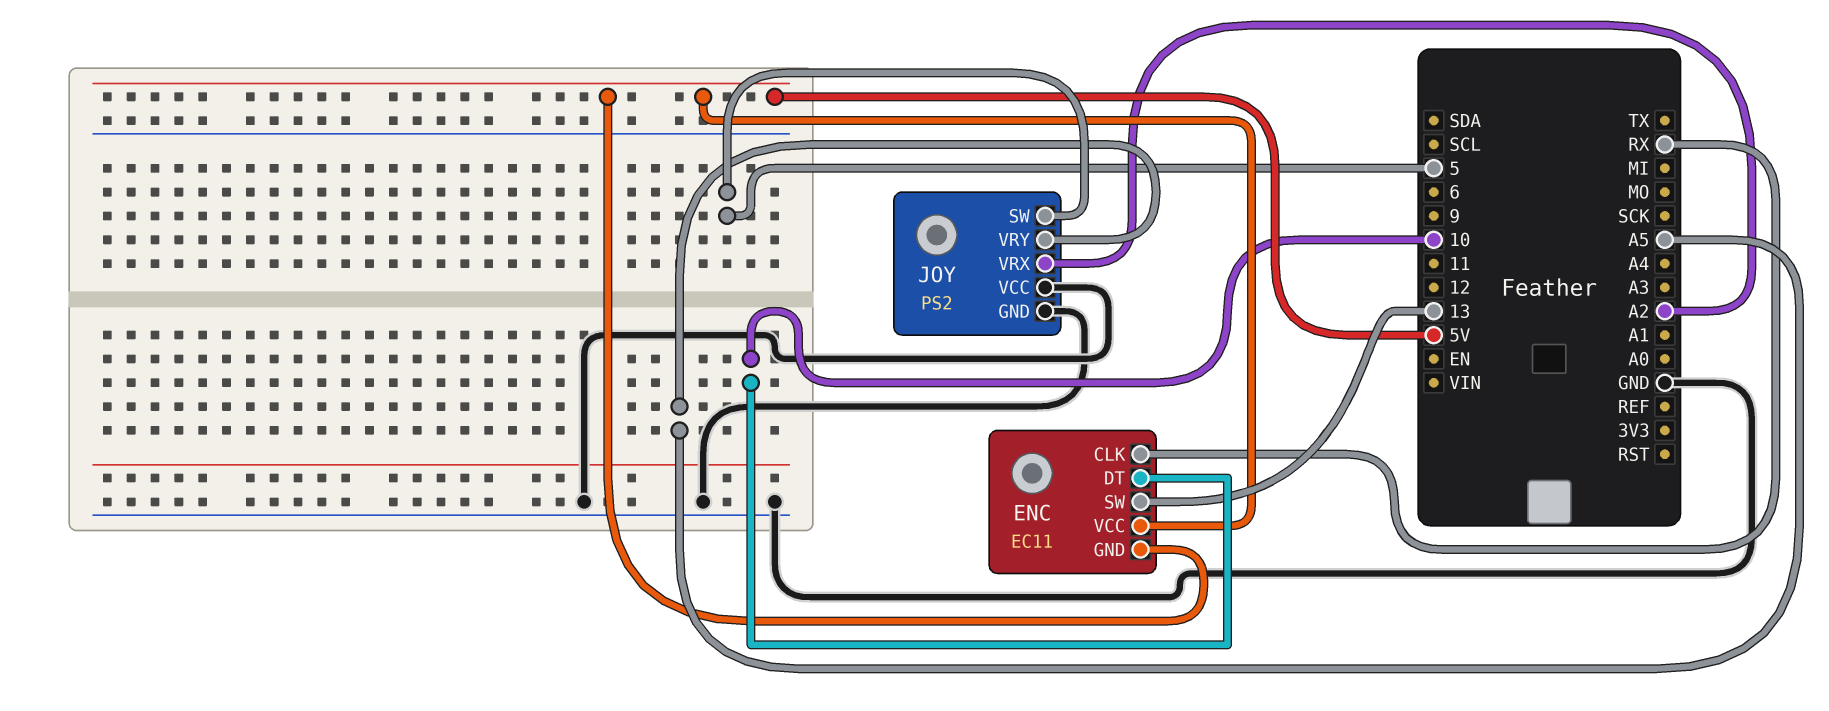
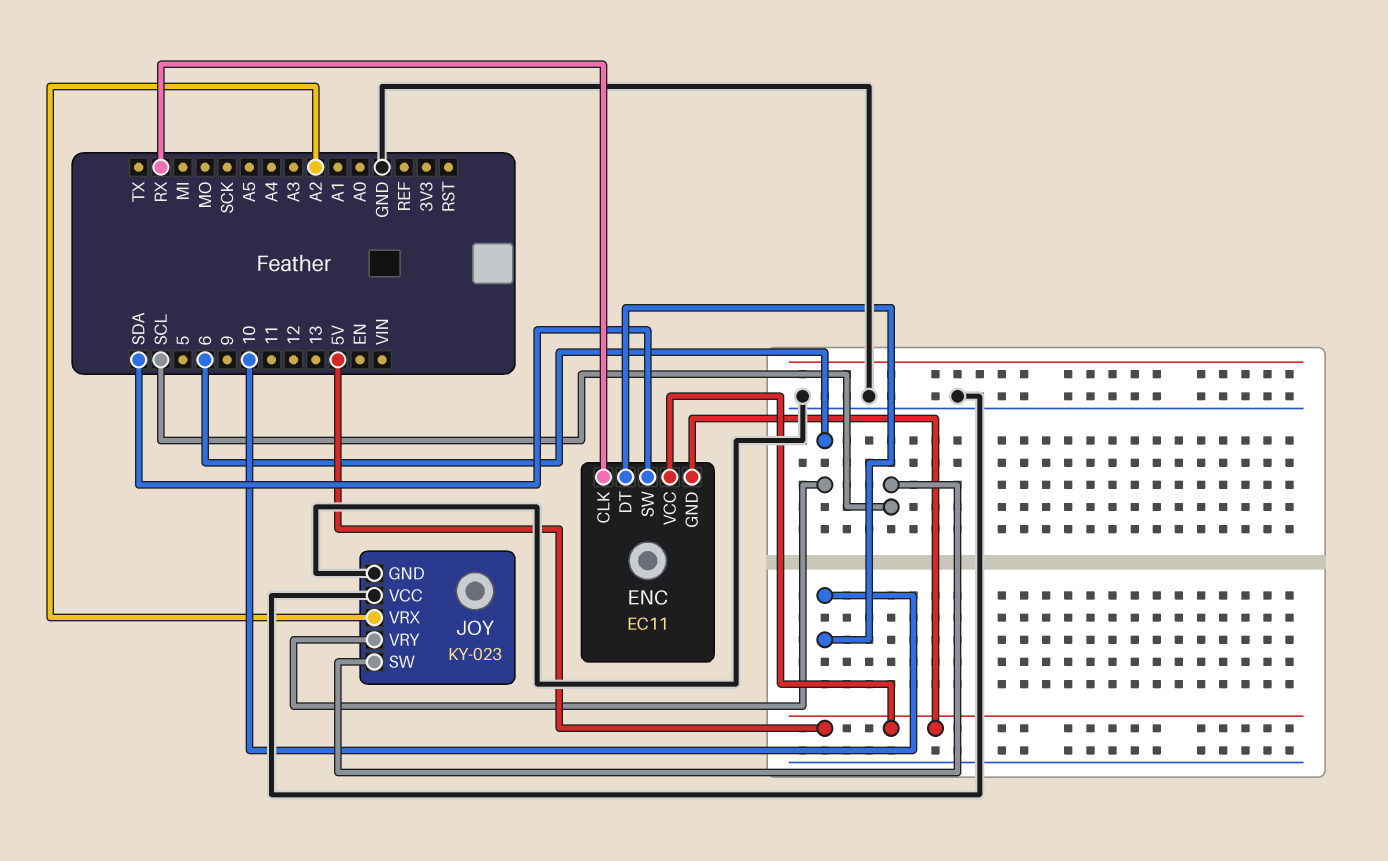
ENC pin SW: 13 -> SDA
JOY: PS2 -> KY-023
JOY pin SW: 5 -> SCL
JOY pin VRY: A5 -> 6

